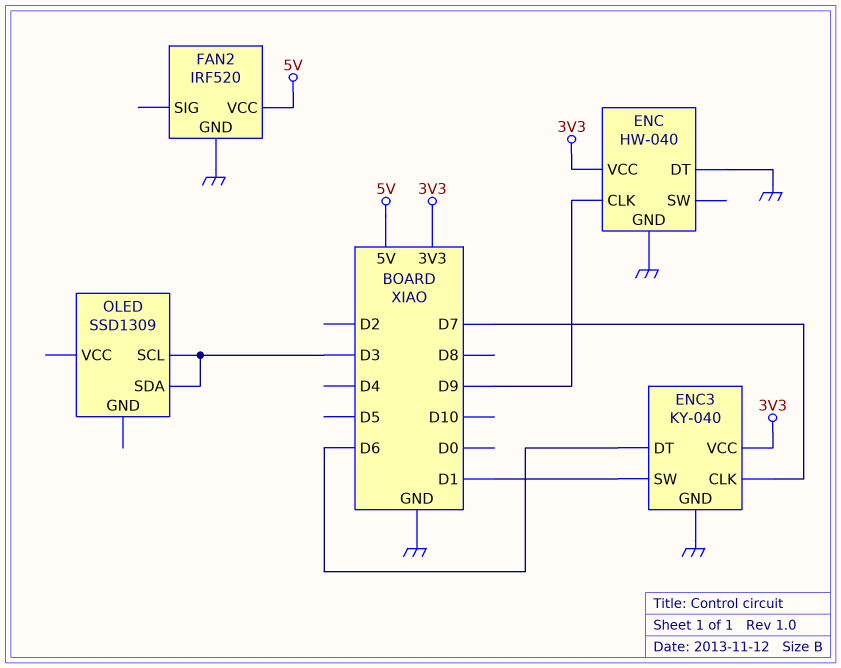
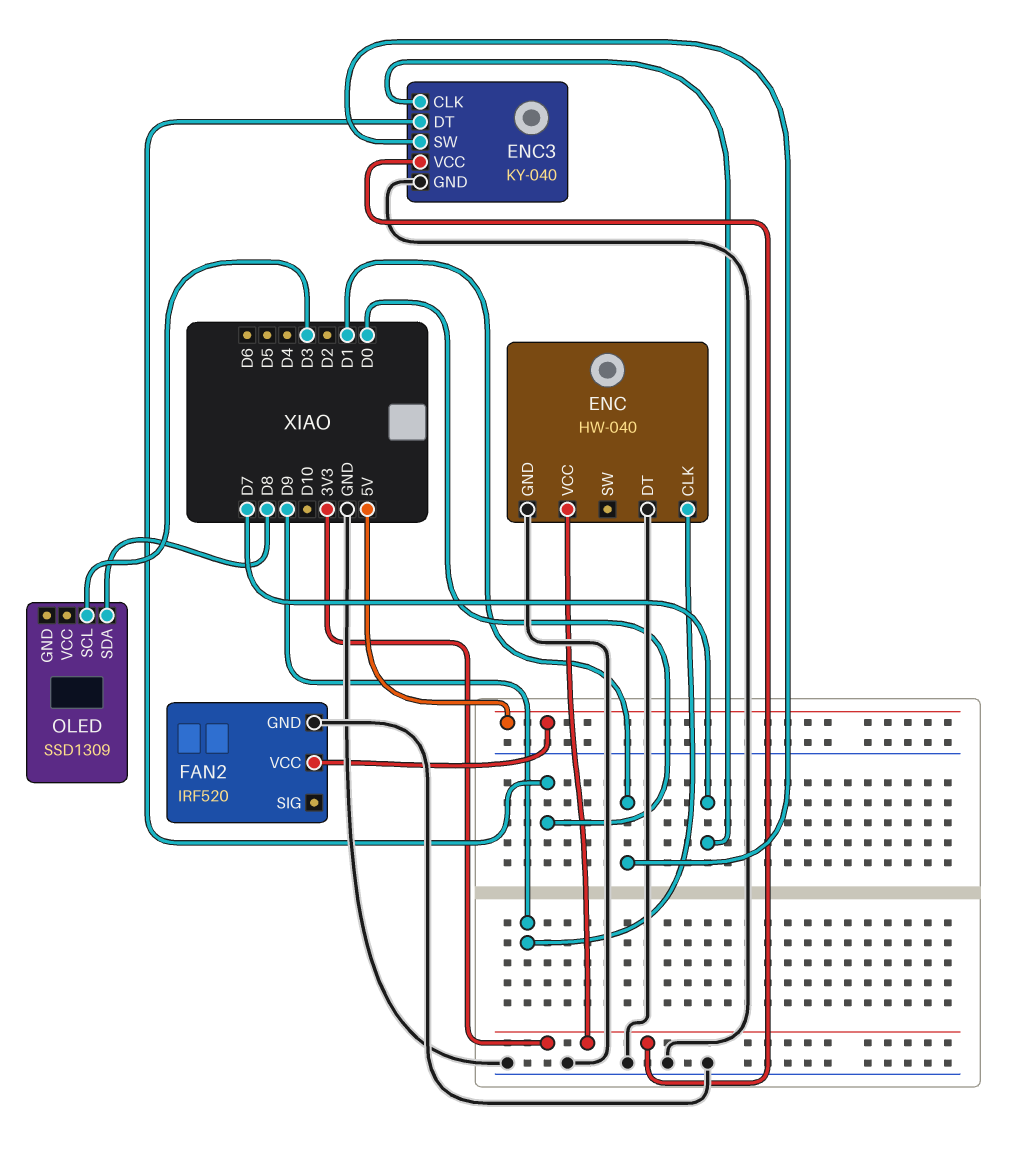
ENC3 pin DT: D6 -> D0
OLED pin SDA: D3 -> D8

